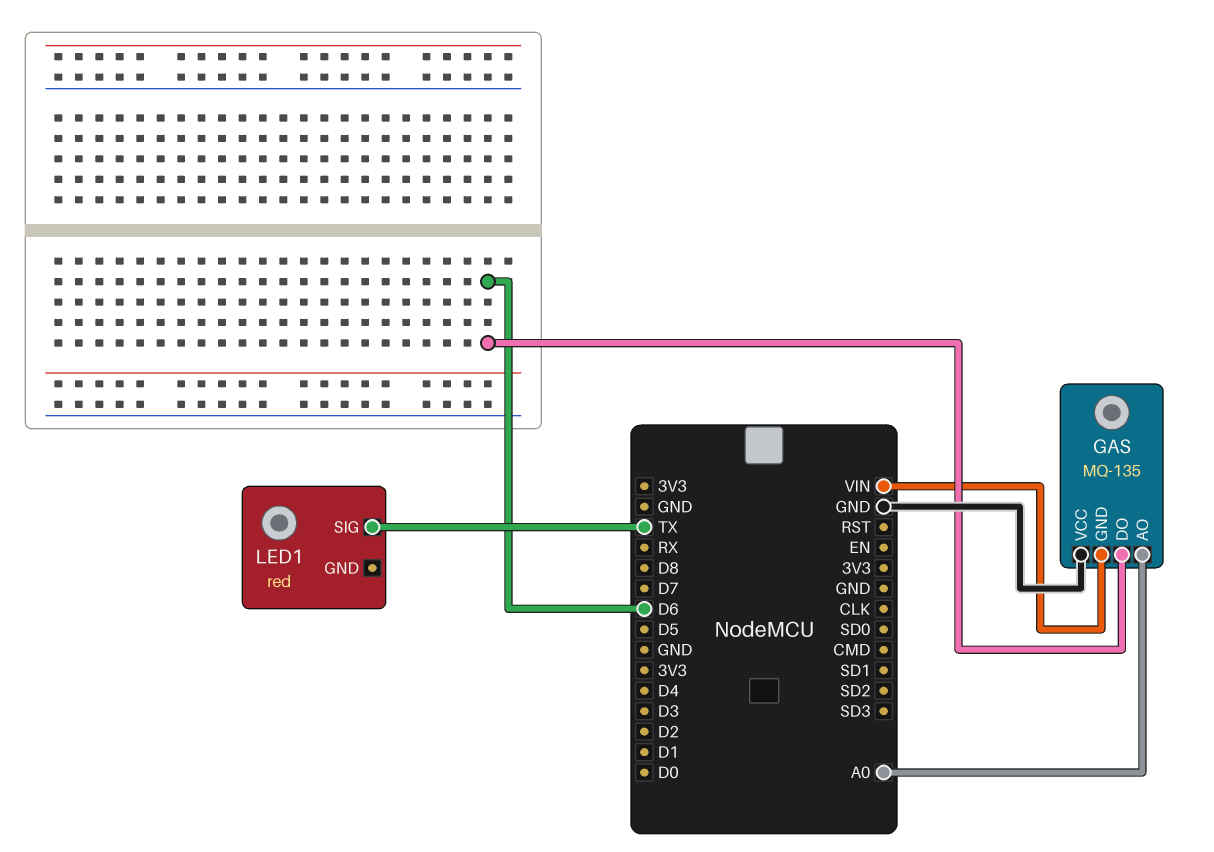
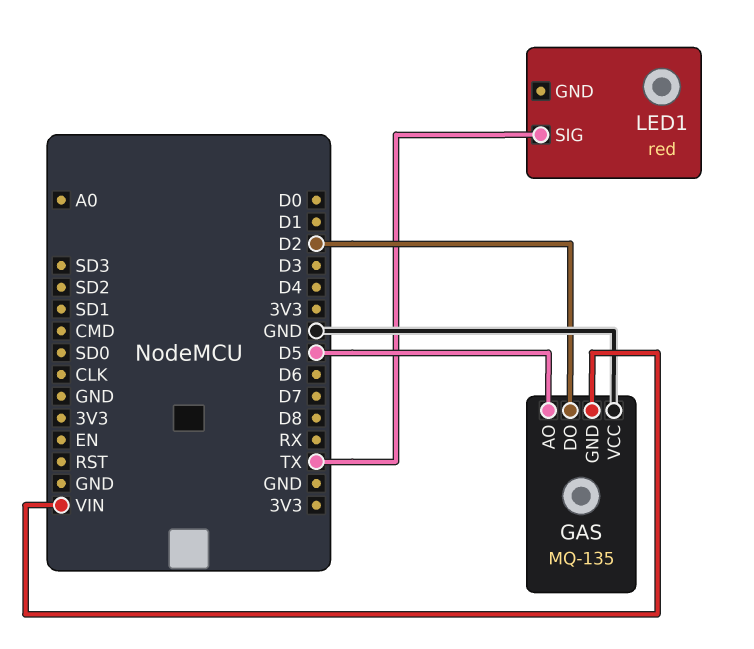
GAS pin AO: A0 -> D5
GAS pin DO: D6 -> D2

